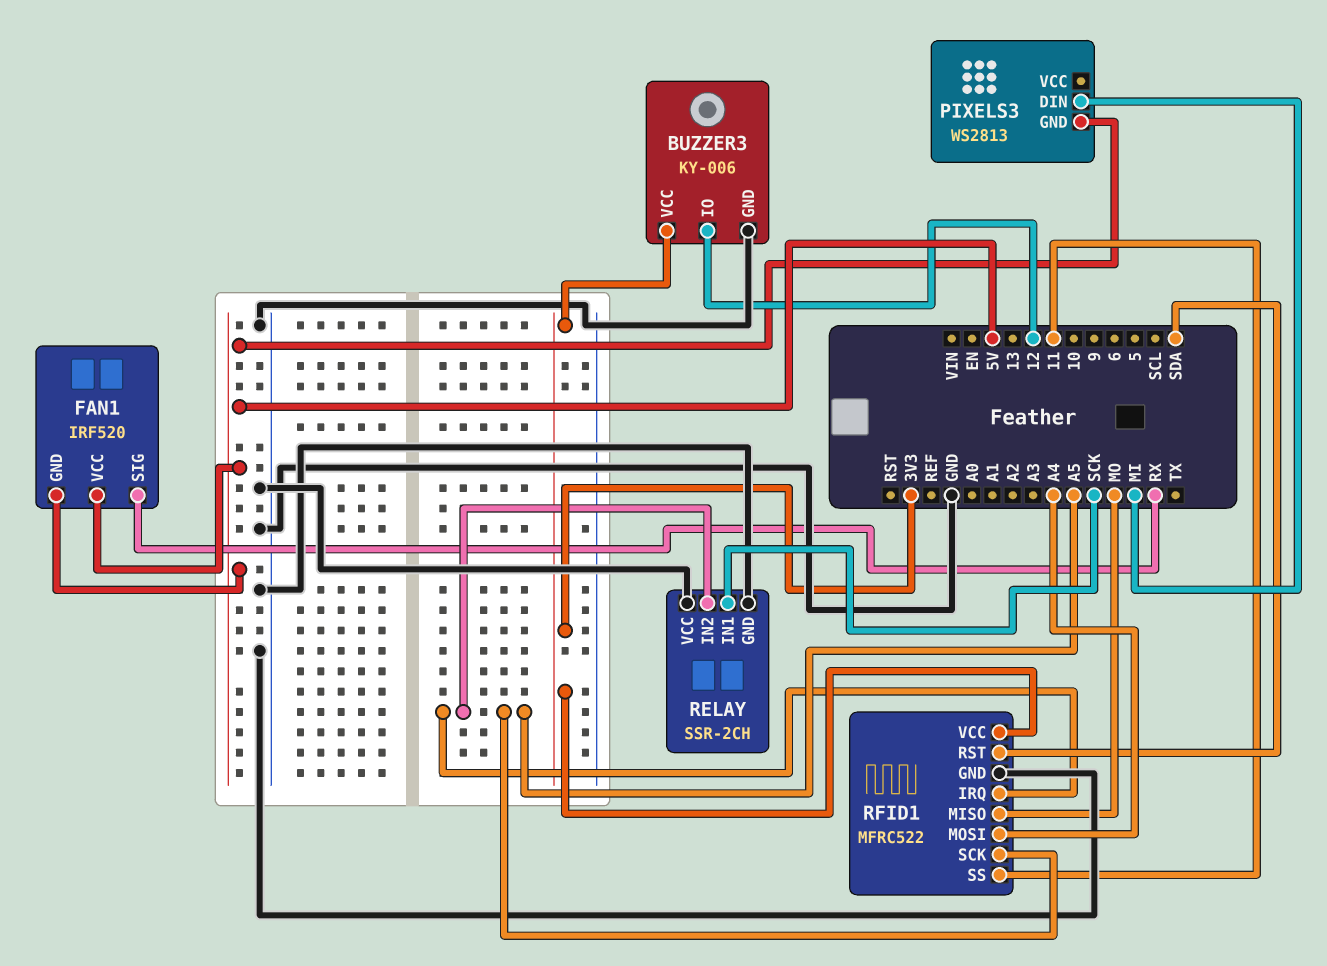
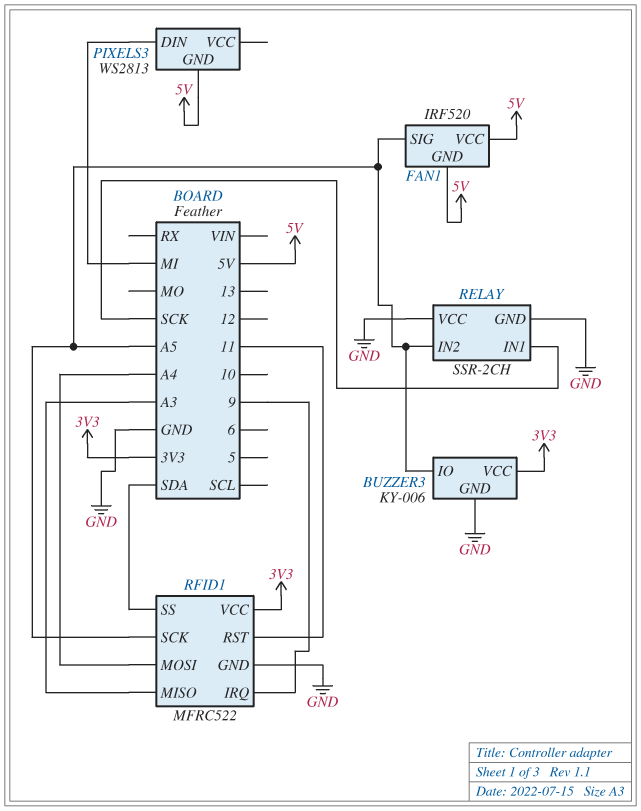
BUZZER3 pin IO: 12 -> A5
FAN1 pin SIG: RX -> A5
RFID1 pin IRQ: A5 -> 9
RFID1 pin MISO: MO -> A3
RFID1 pin RST: SDA -> 11
RFID1 pin SS: 11 -> SDA

